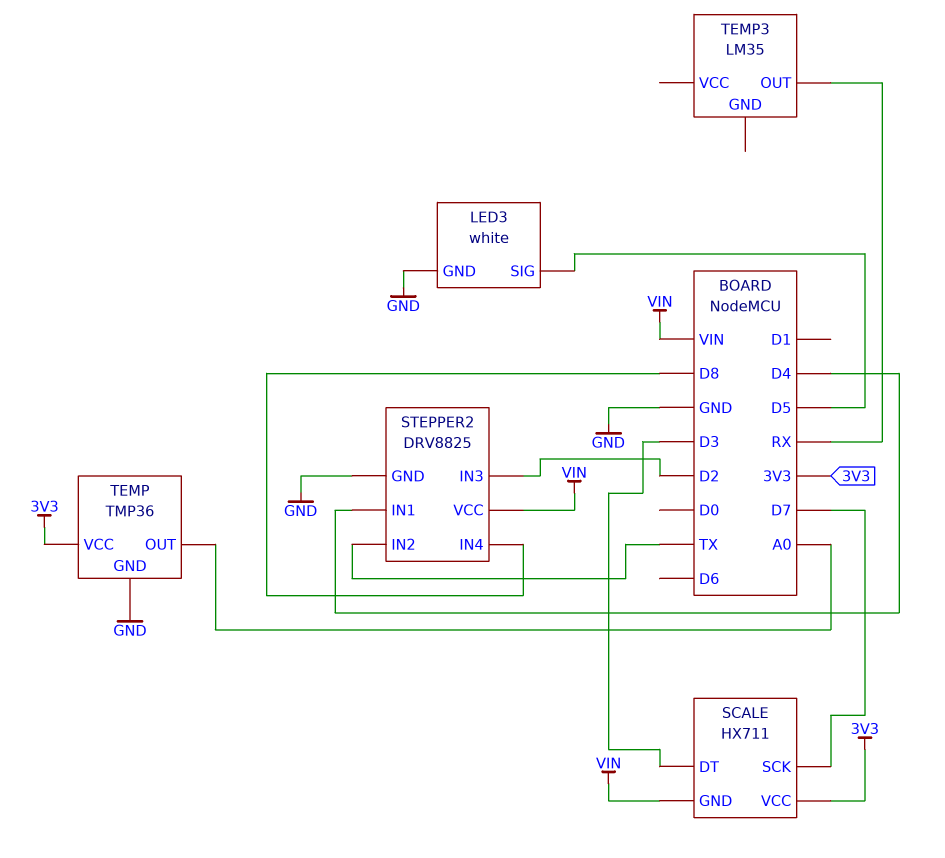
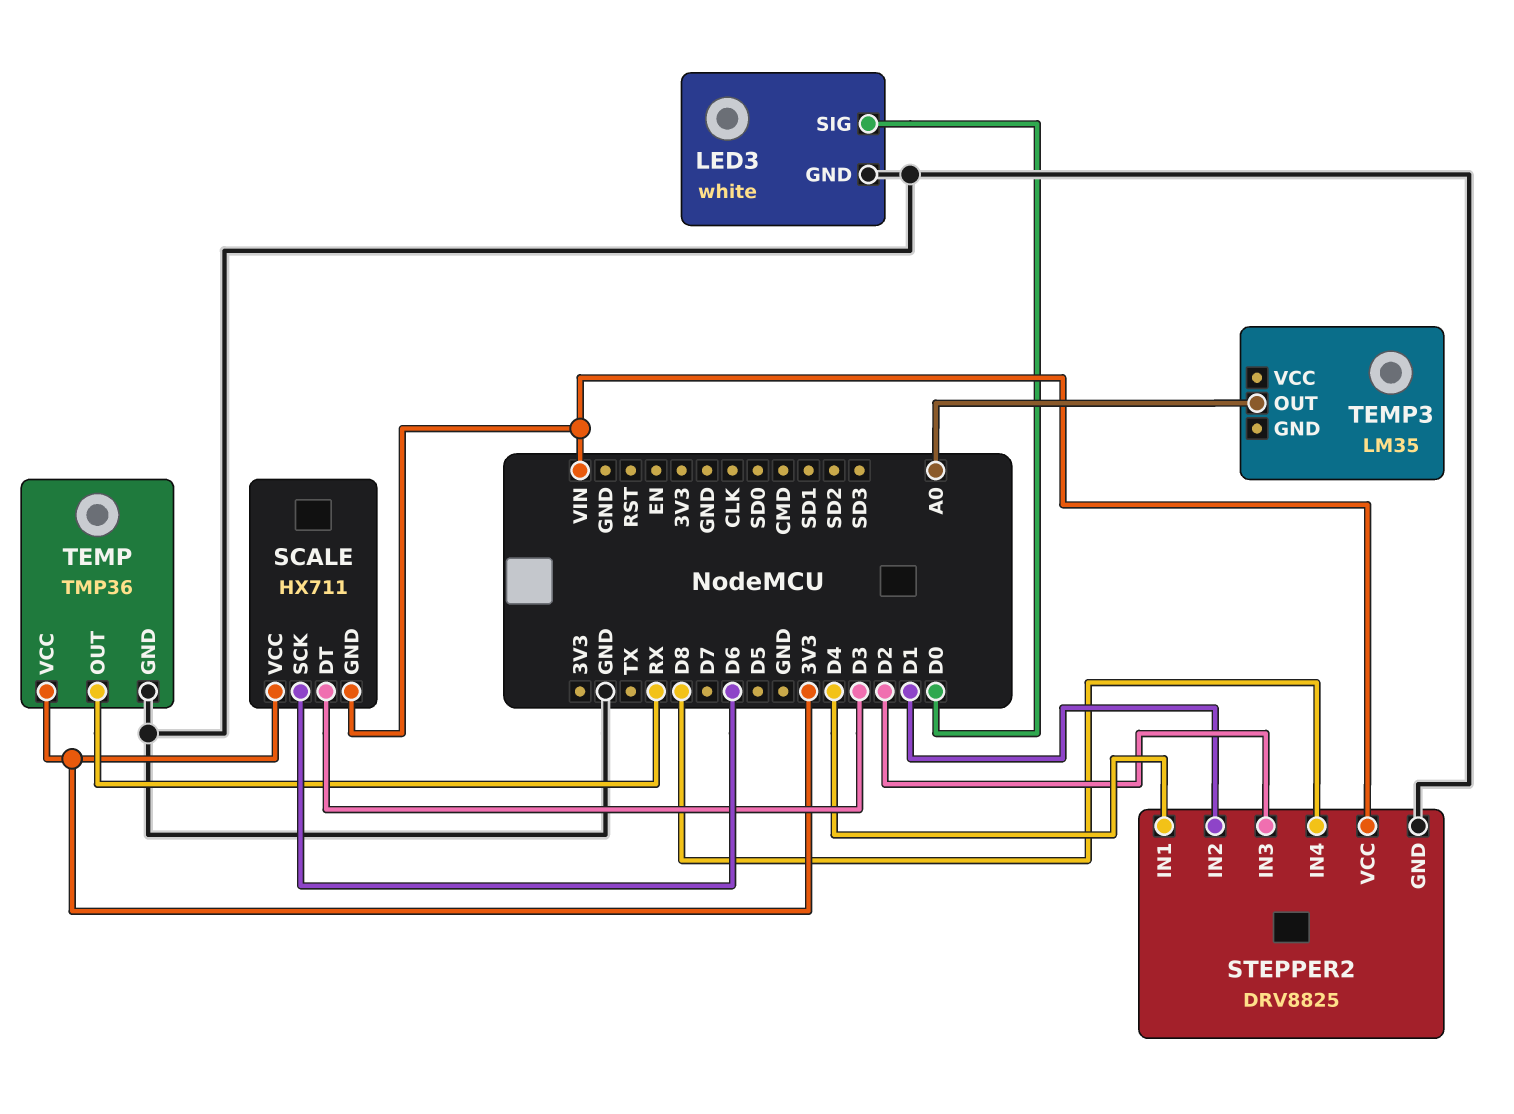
LED3 pin SIG: D5 -> D0
SCALE pin SCK: D7 -> D6
STEPPER2 pin IN2: TX -> D1
TEMP pin OUT: A0 -> RX
TEMP3 pin OUT: RX -> A0

